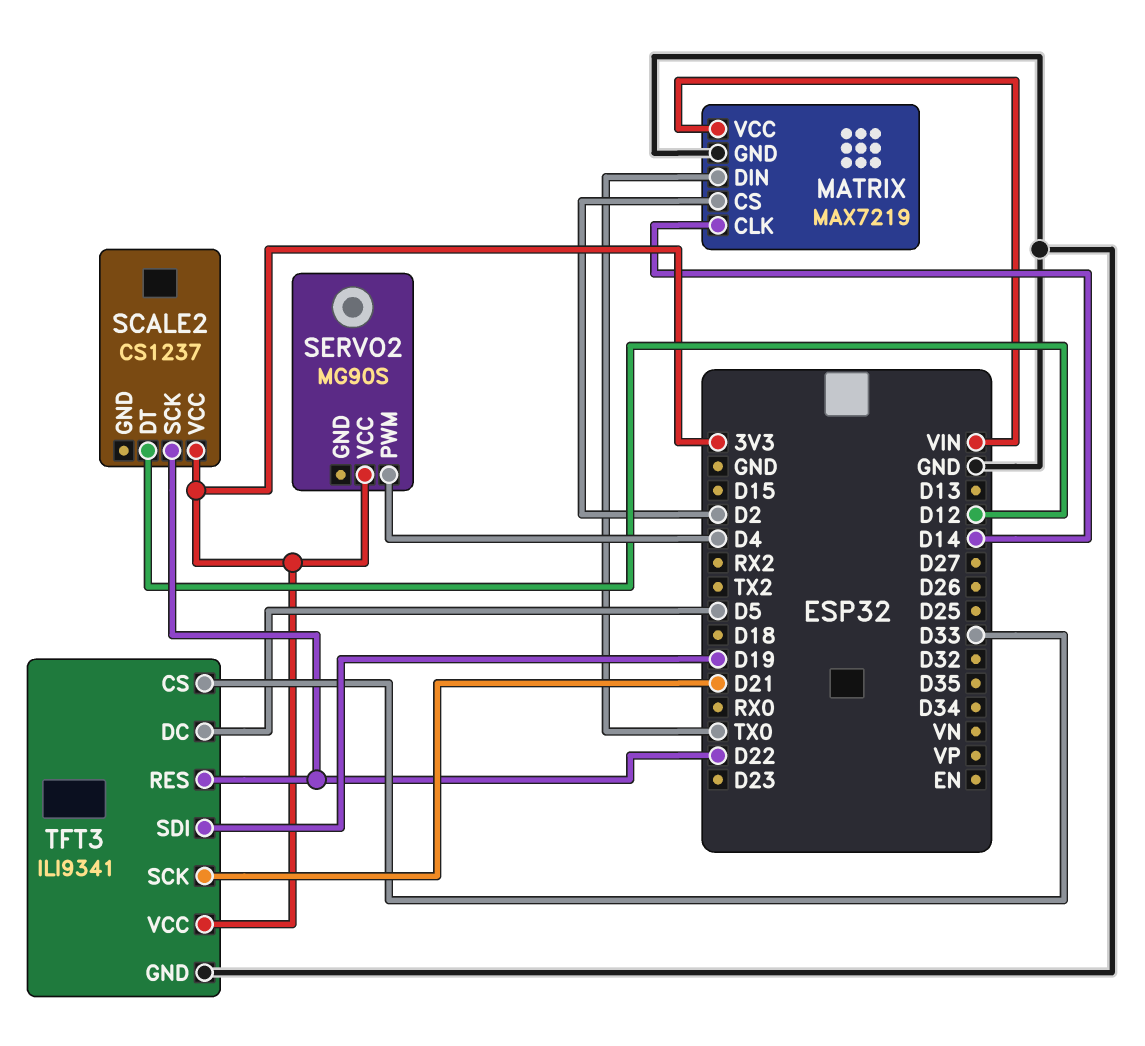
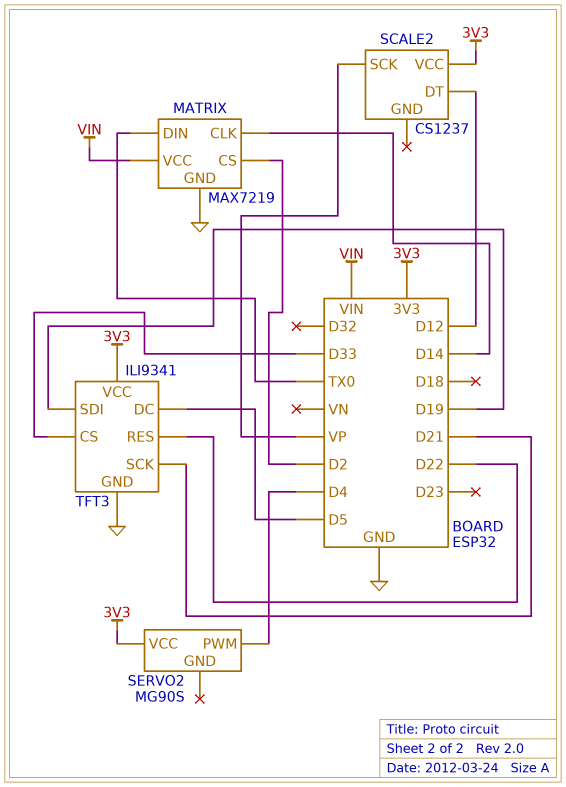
SCALE2 pin SCK: D22 -> VP

